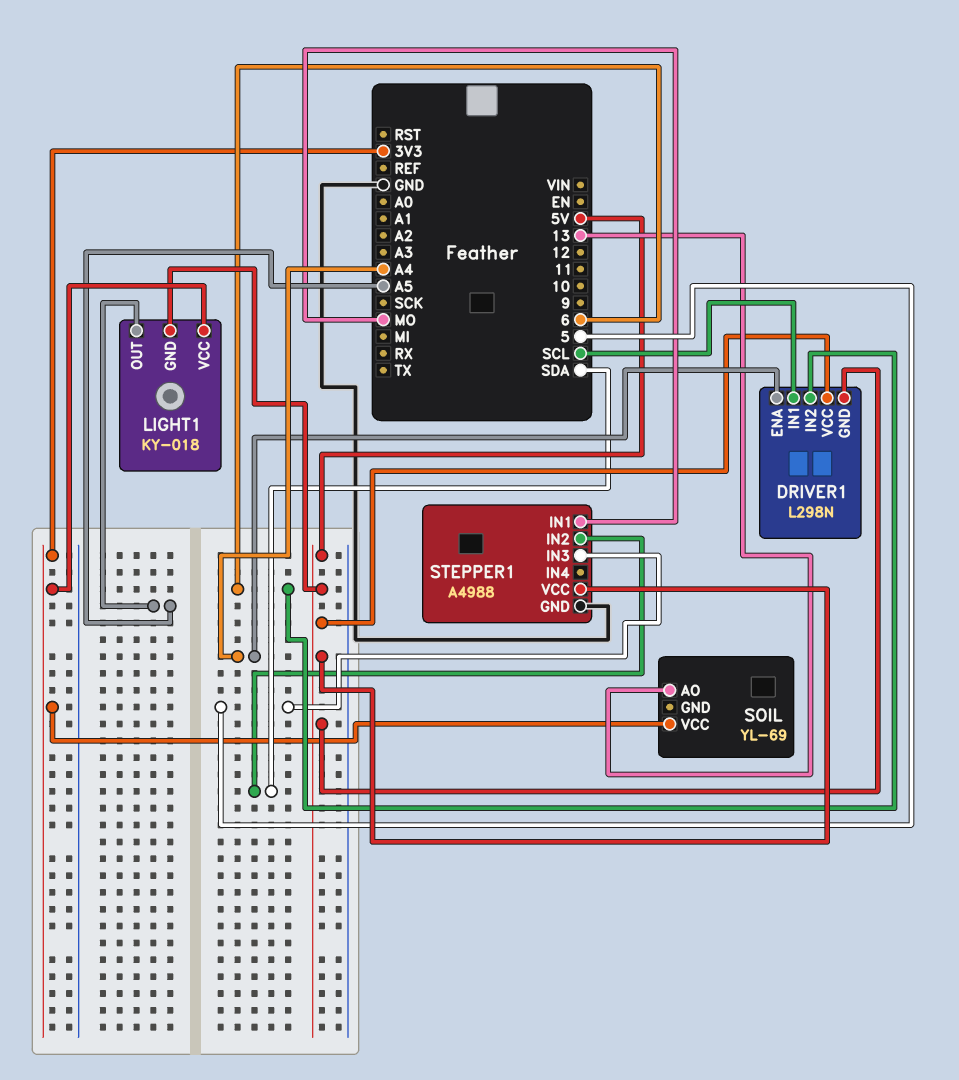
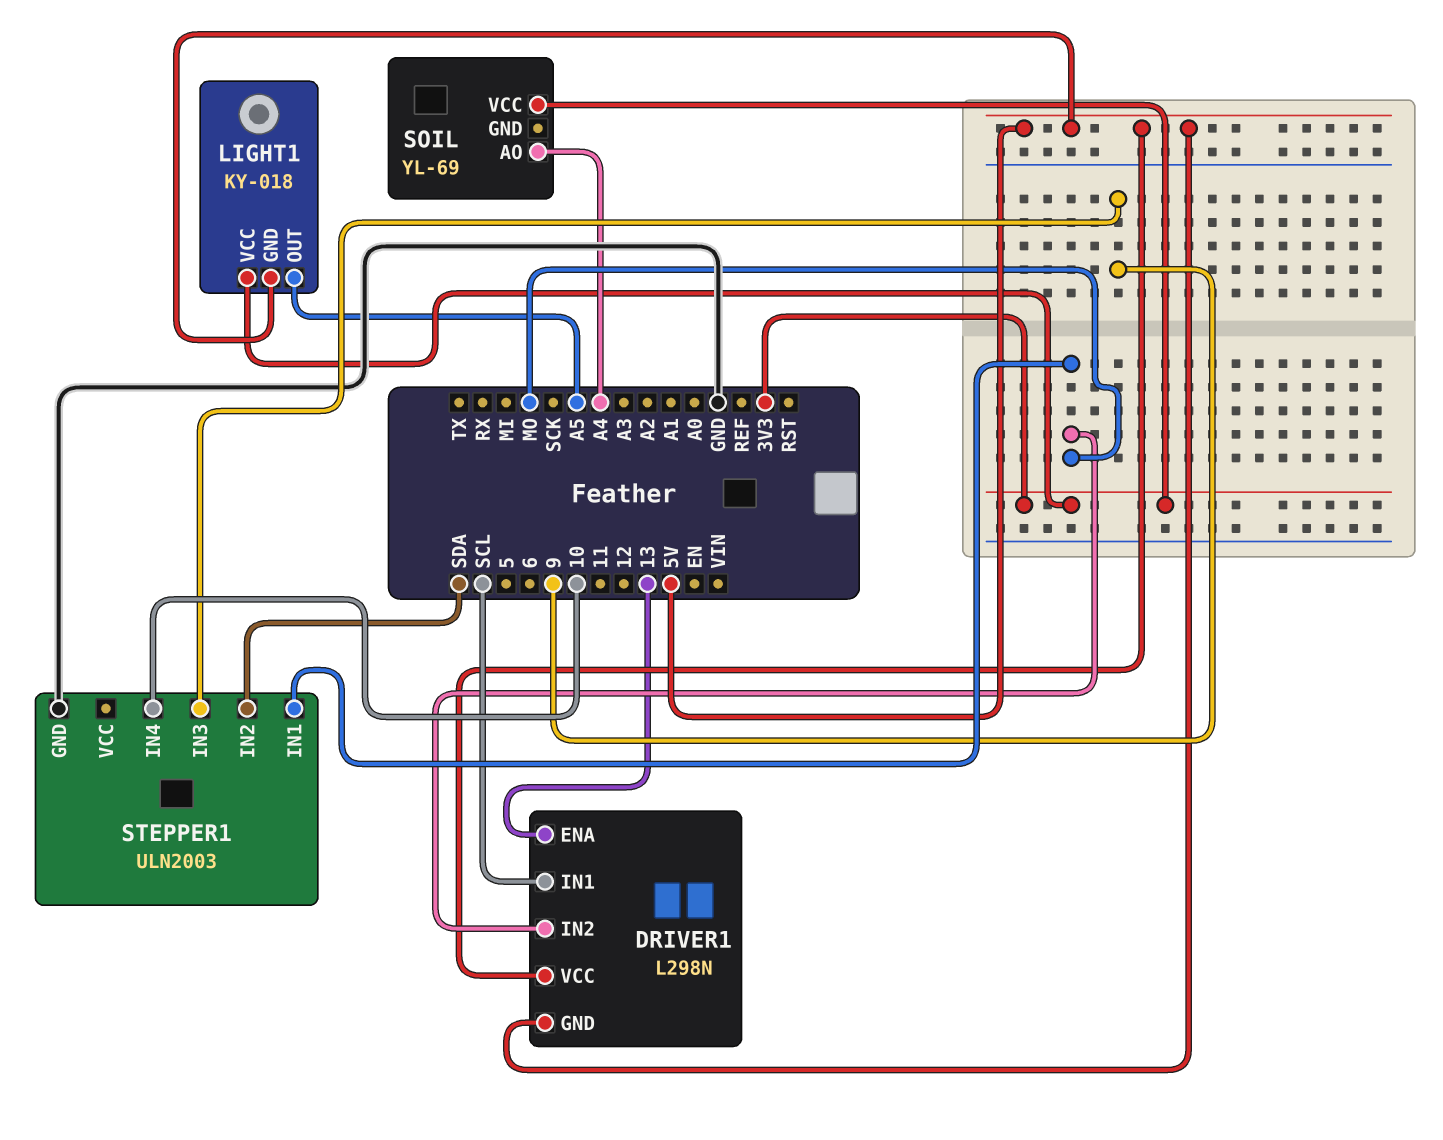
DRIVER1 pin ENA: A4 -> 13
DRIVER1 pin IN2: 6 -> MO
SOIL pin AO: 13 -> A4
STEPPER1: A4988 -> ULN2003
STEPPER1 pin IN3: 5 -> 9
STEPPER1 pin IN4: none -> 10
STEPPER1 pin VCC: 5V -> none

